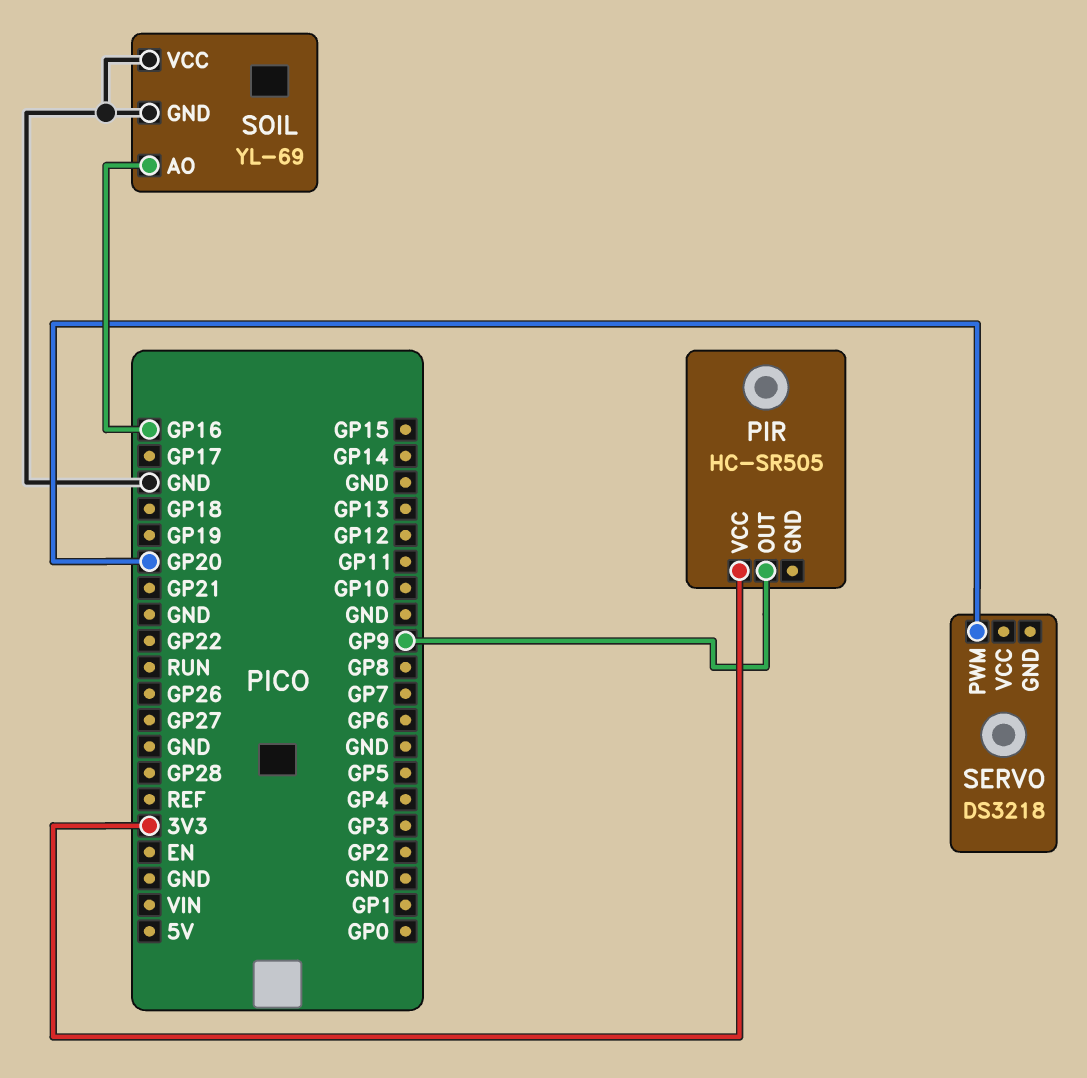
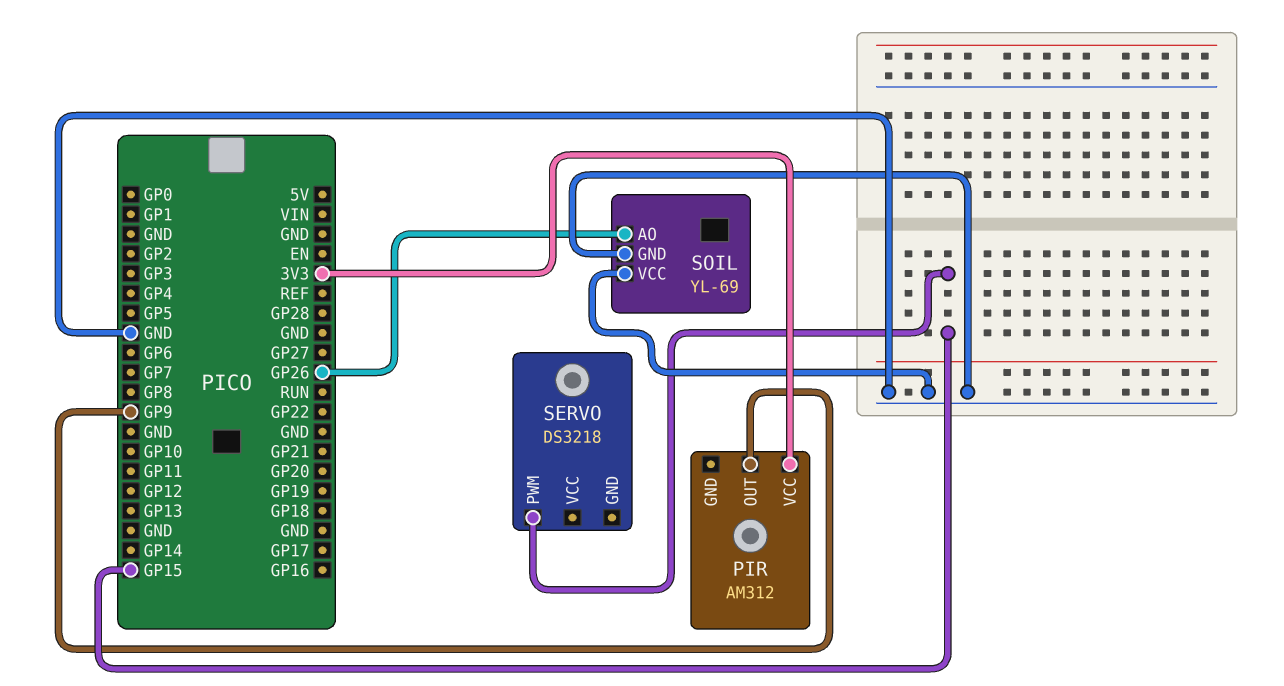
PIR: HC-SR505 -> AM312
SERVO pin PWM: GP20 -> GP15
SOIL pin AO: GP16 -> GP26

